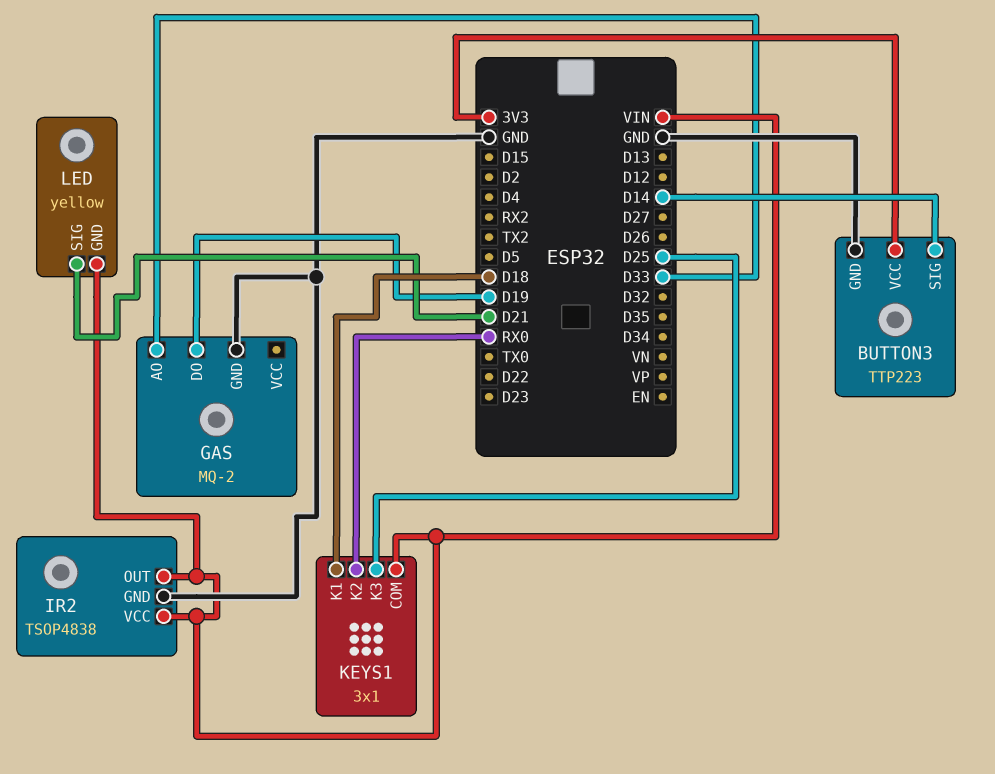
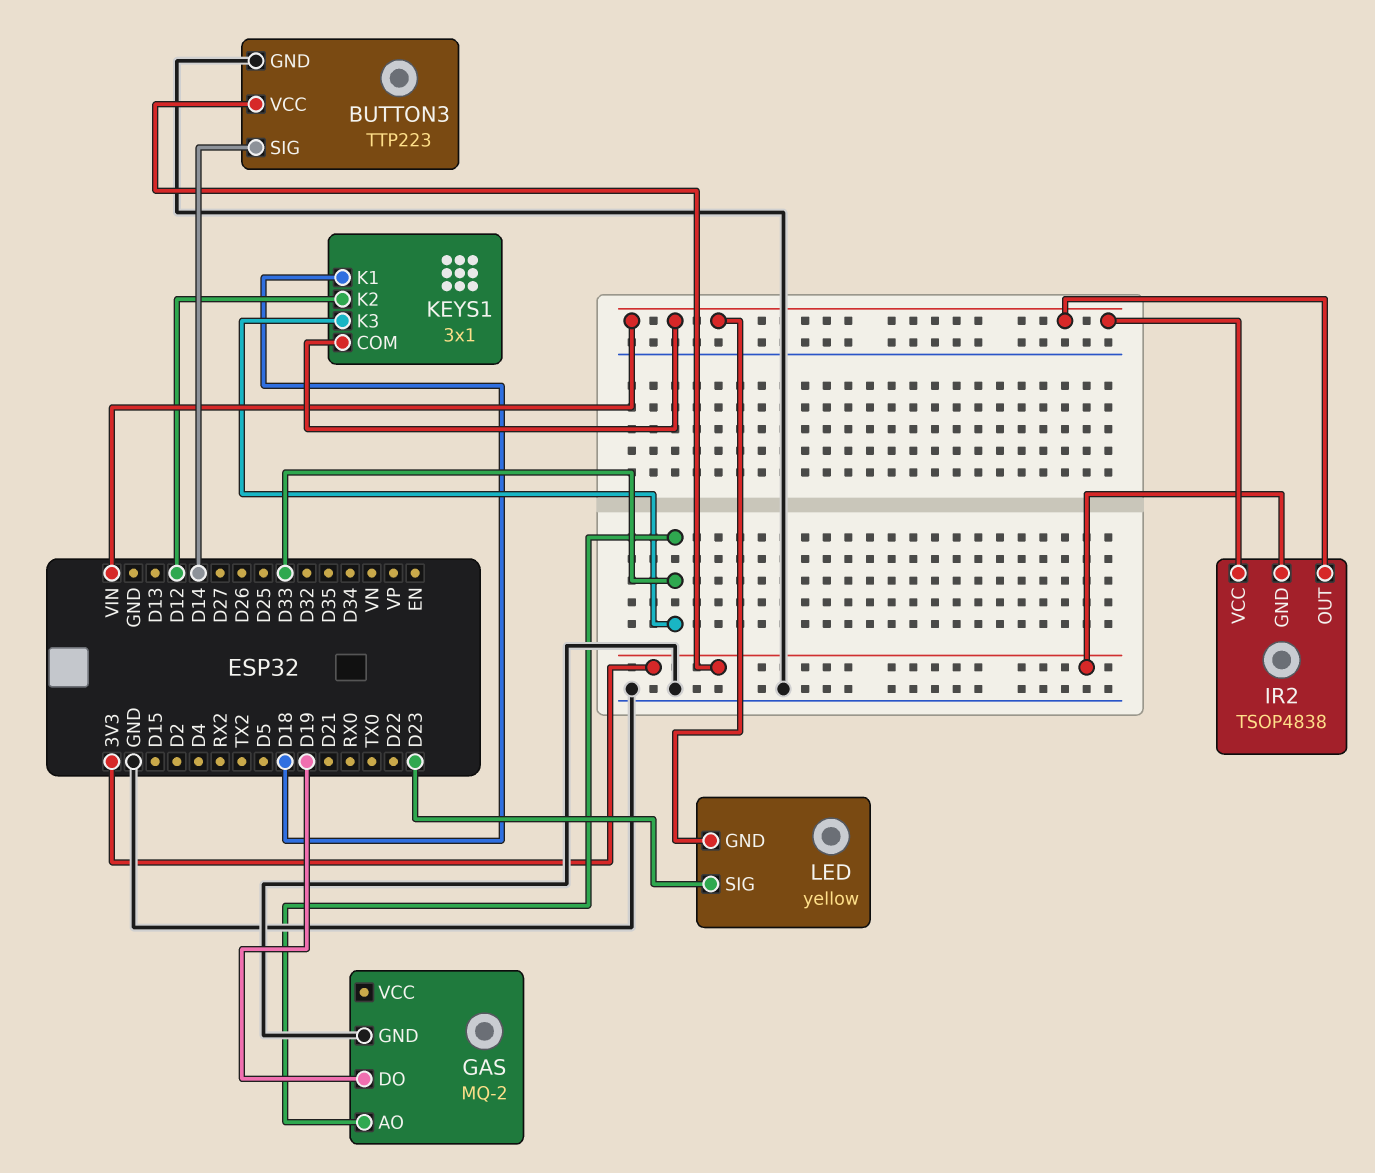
IR2 pin GND: GND -> 3V3
KEYS1 pin K2: RX0 -> D12
KEYS1 pin K3: D25 -> D33
LED pin SIG: D21 -> D23

